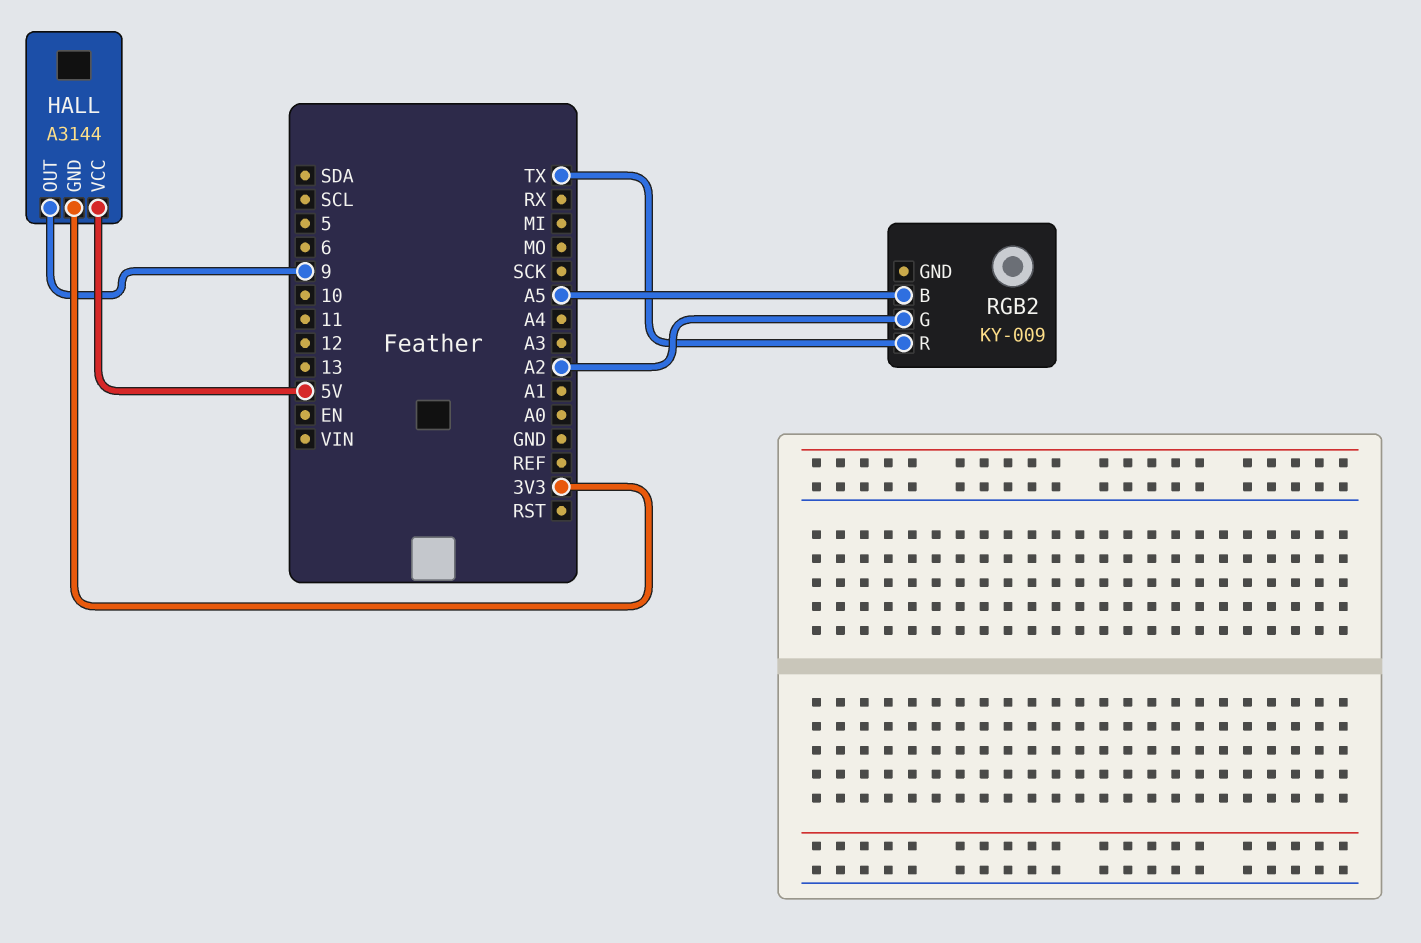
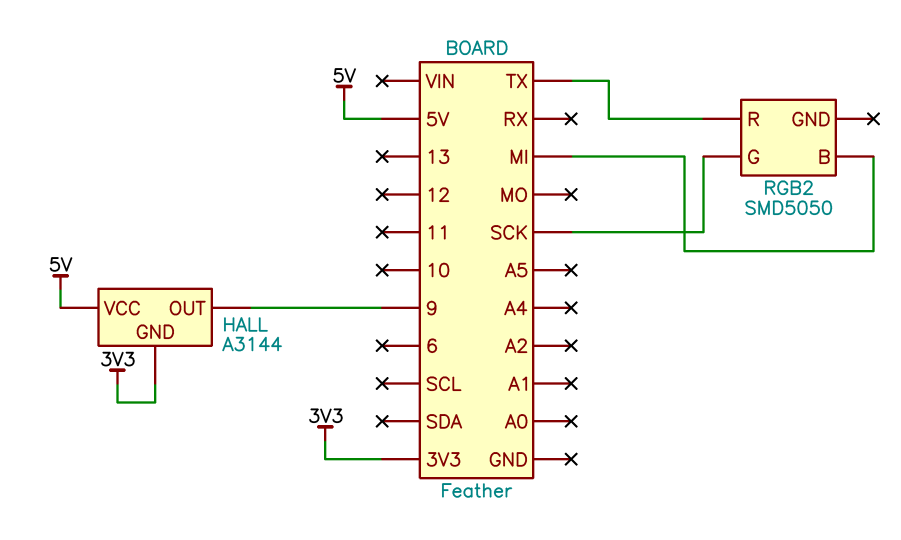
RGB2: KY-009 -> SMD5050
RGB2 pin B: A5 -> MI
RGB2 pin G: A2 -> SCK

